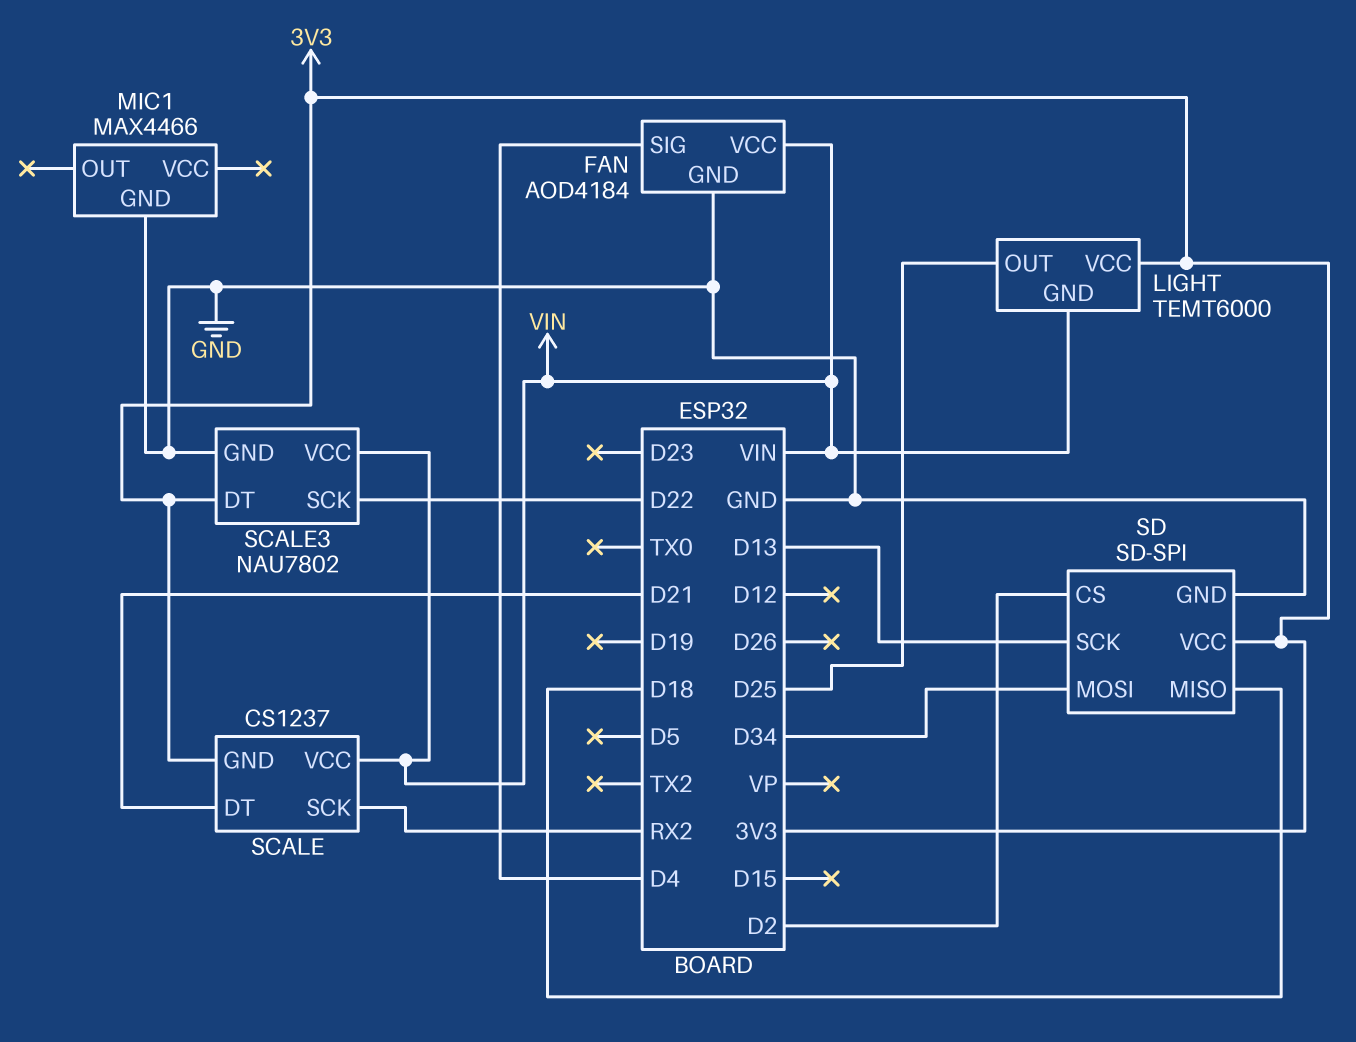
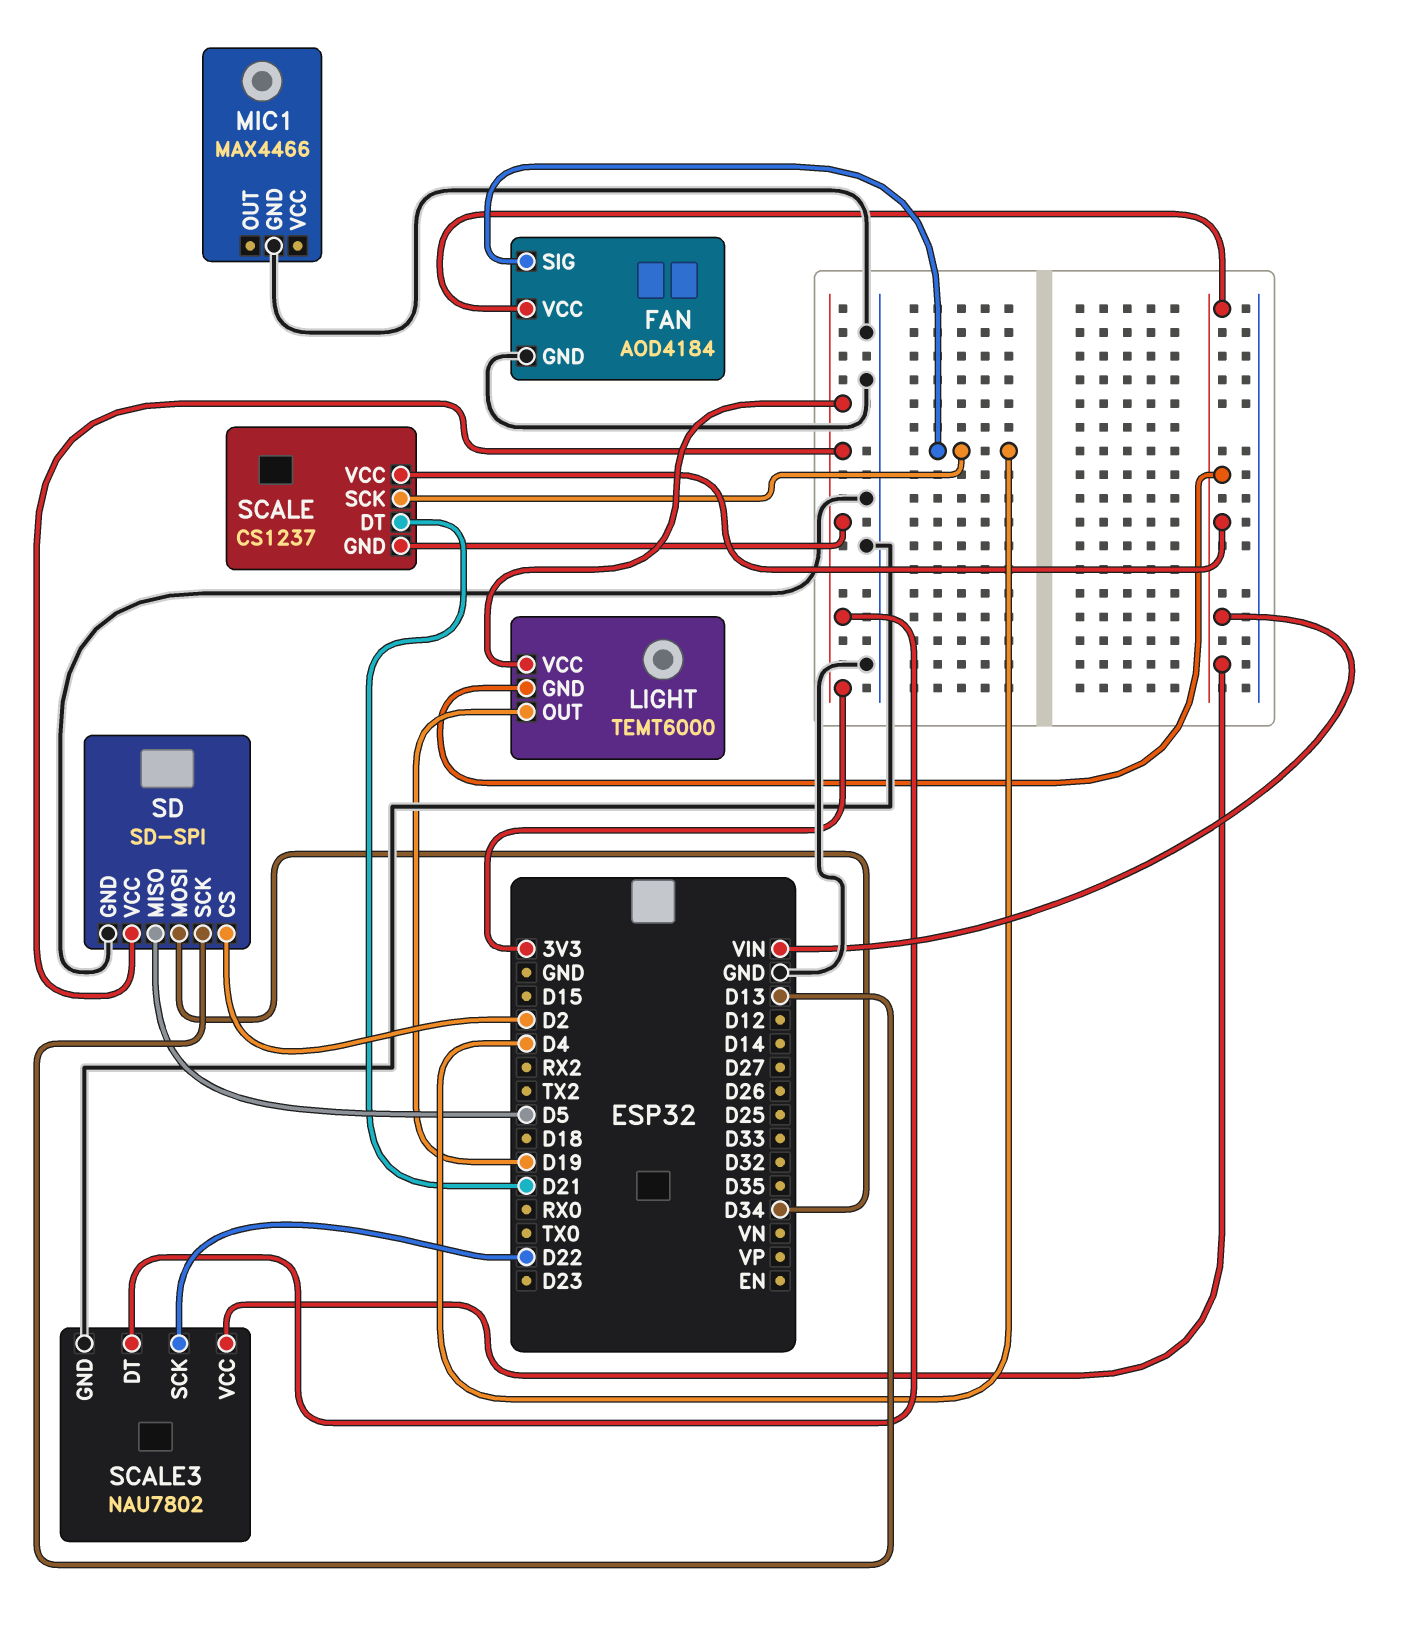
LIGHT pin OUT: D25 -> D19
SCALE pin SCK: RX2 -> D4
SD pin MISO: D18 -> D5

